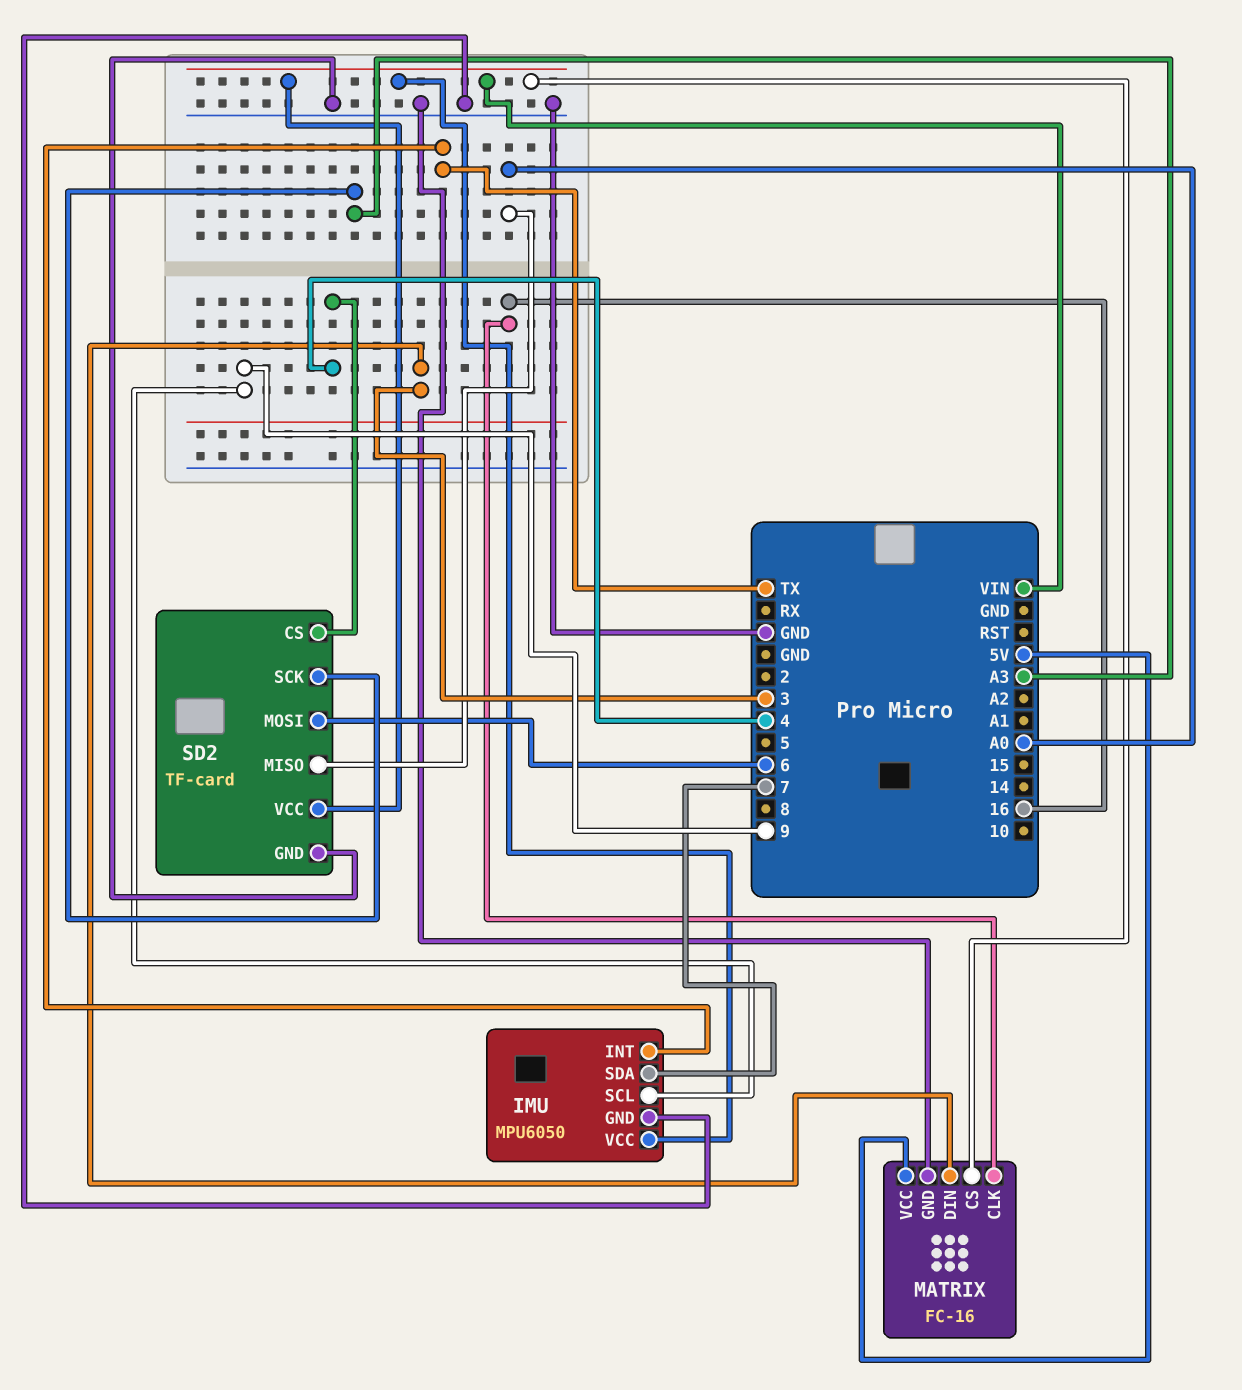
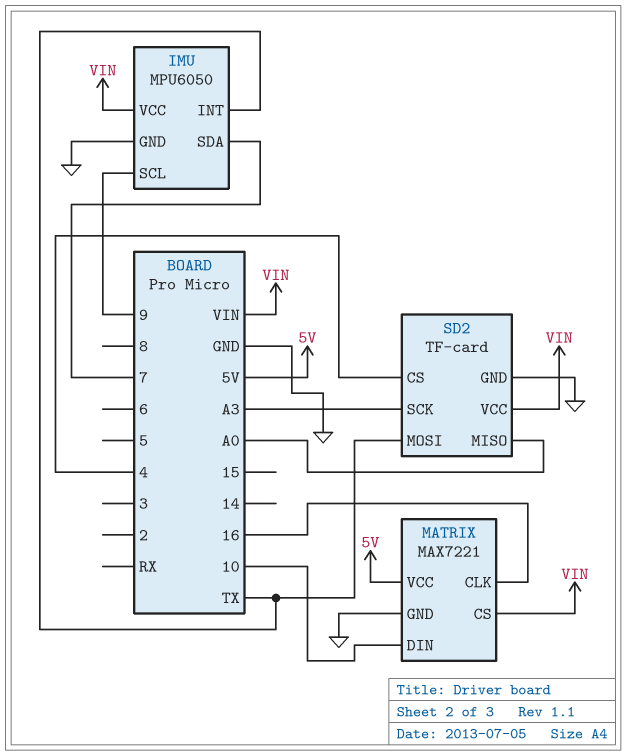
MATRIX: FC-16 -> MAX7221
MATRIX pin DIN: 3 -> 10
SD2 pin MOSI: 6 -> TX

